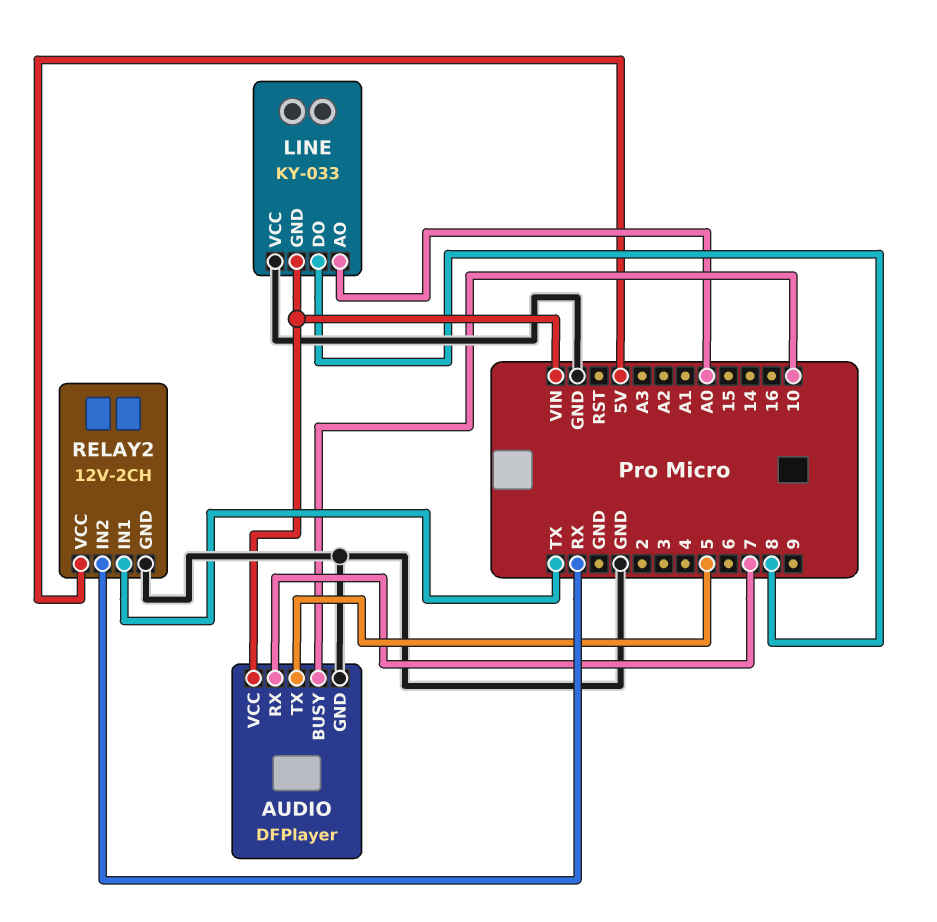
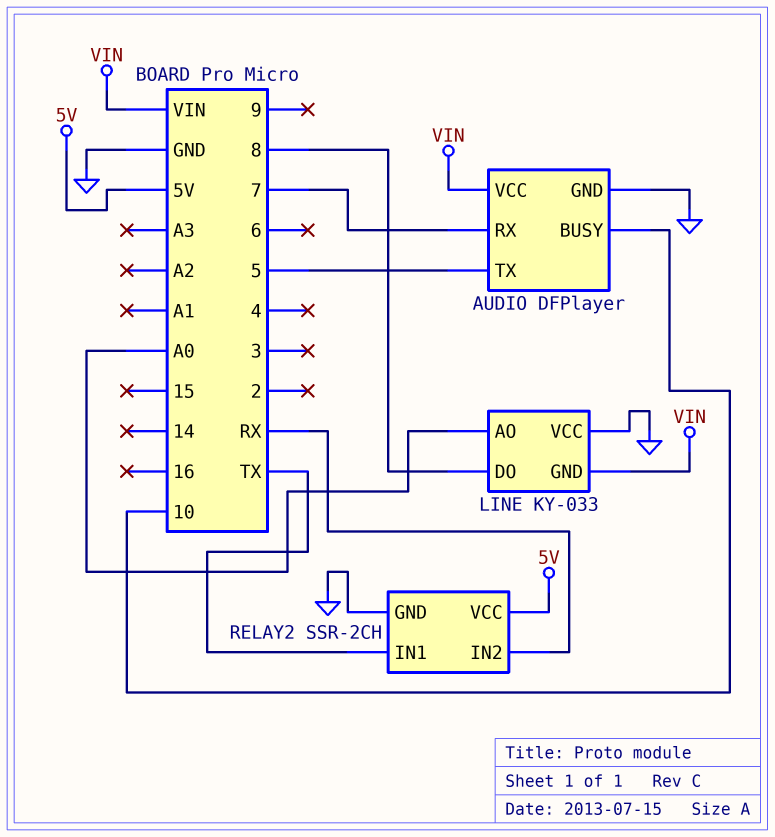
RELAY2: 12V-2CH -> SSR-2CH

